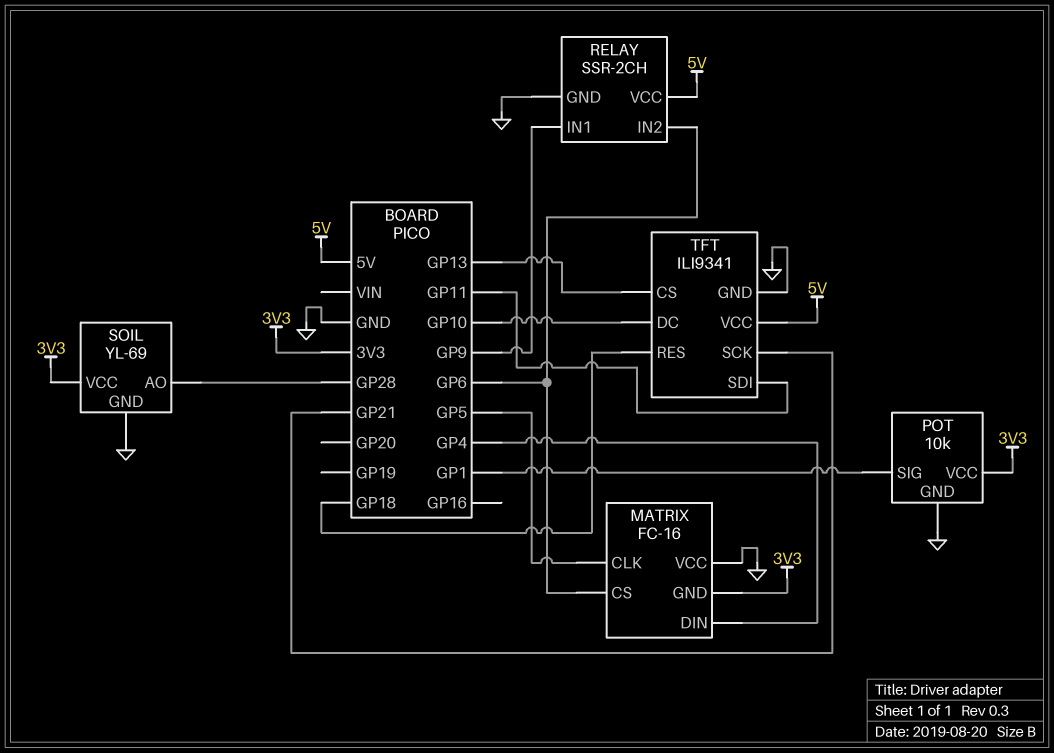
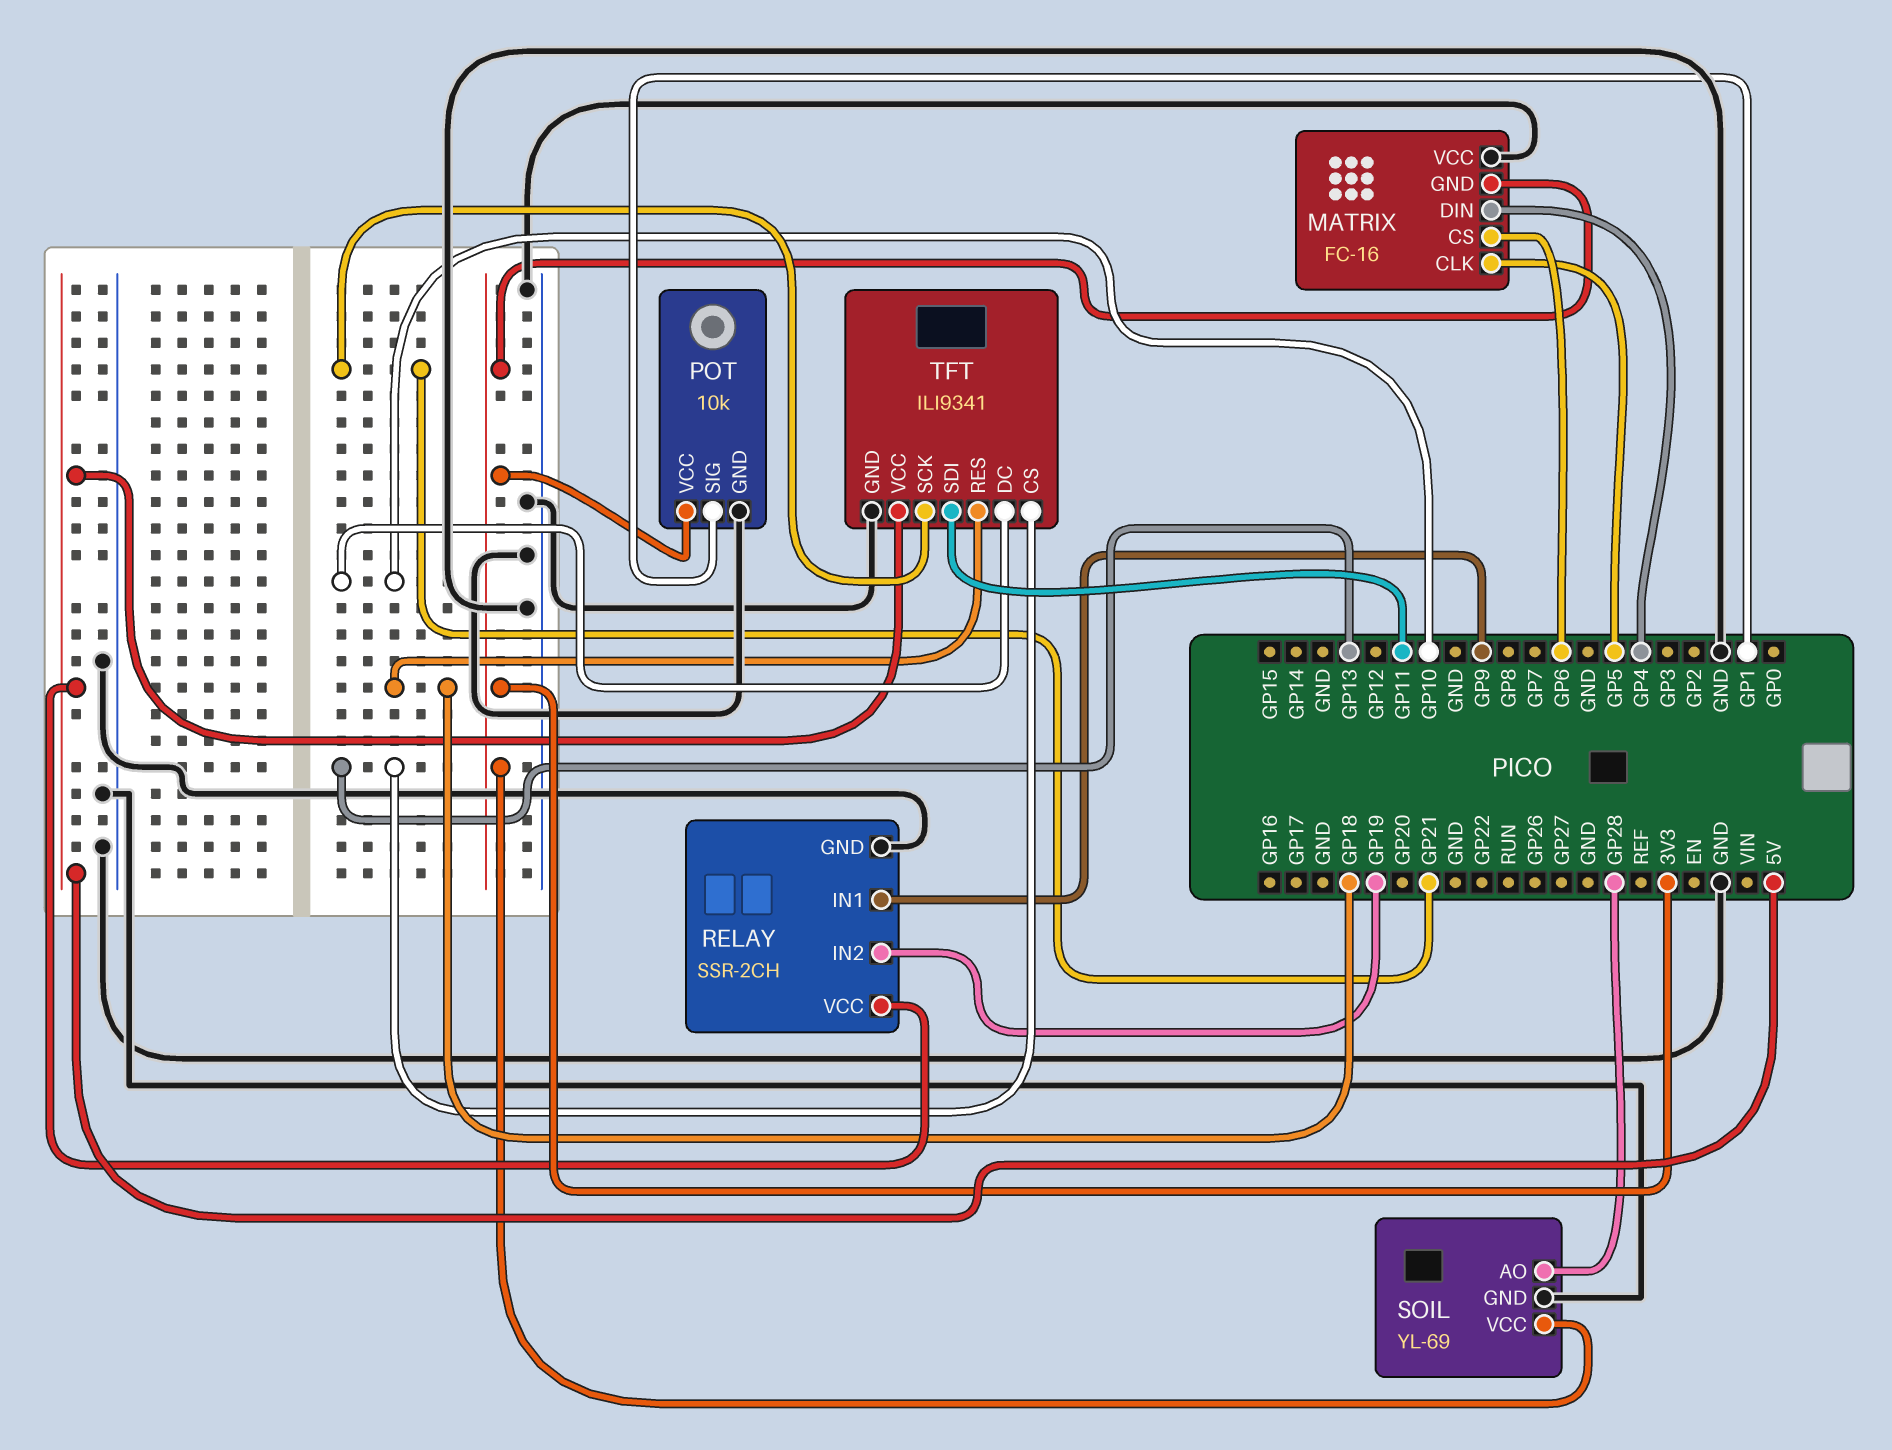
RELAY pin IN2: GP6 -> GP19

